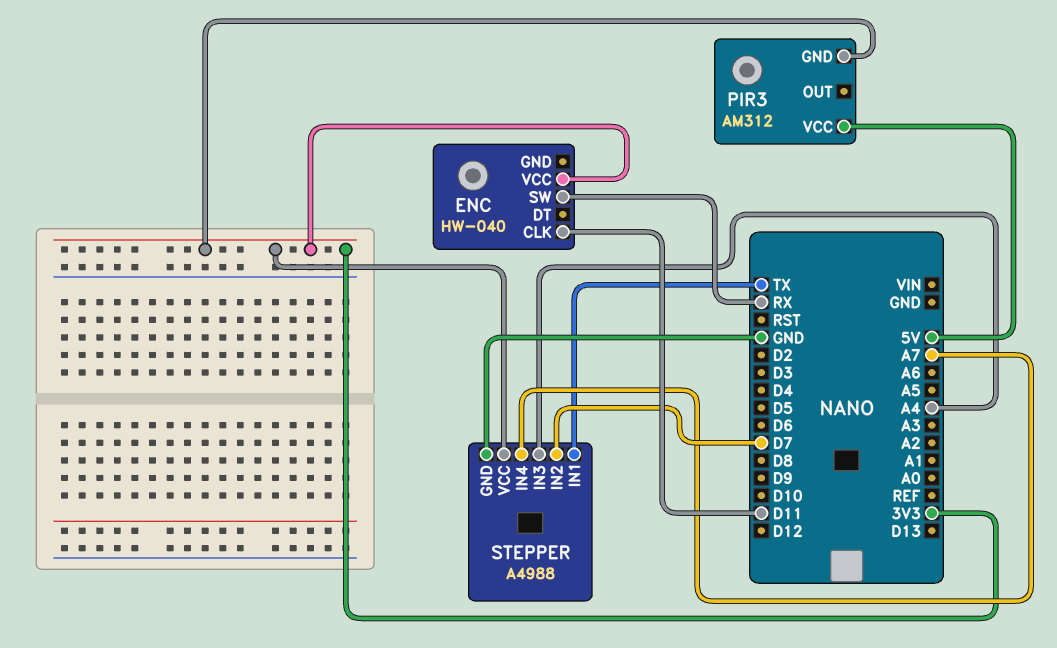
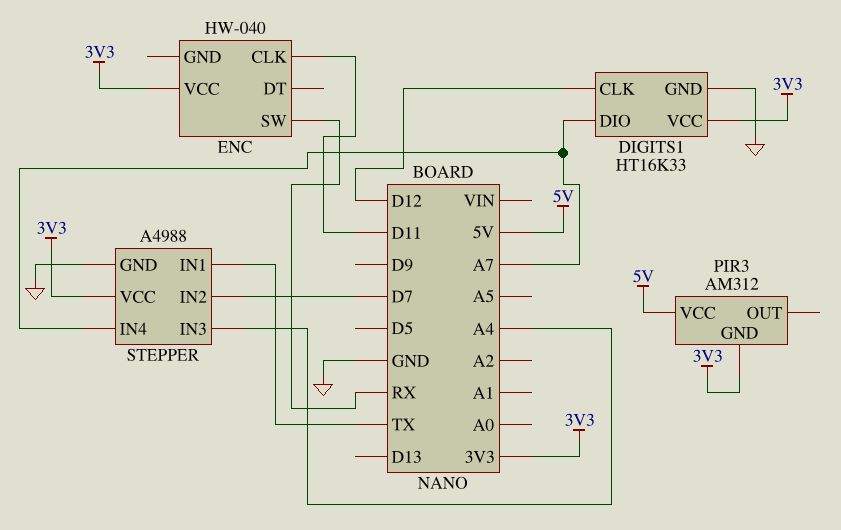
DIGITS1: none -> HT16K33
DIGITS1 pin CLK: none -> D12
DIGITS1 pin DIO: none -> A7
DIGITS1 pin GND: none -> GND
DIGITS1 pin VCC: none -> 3V3

